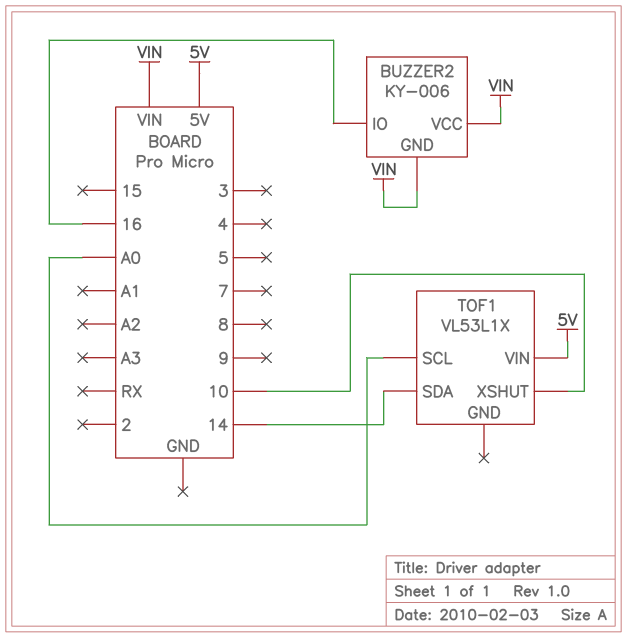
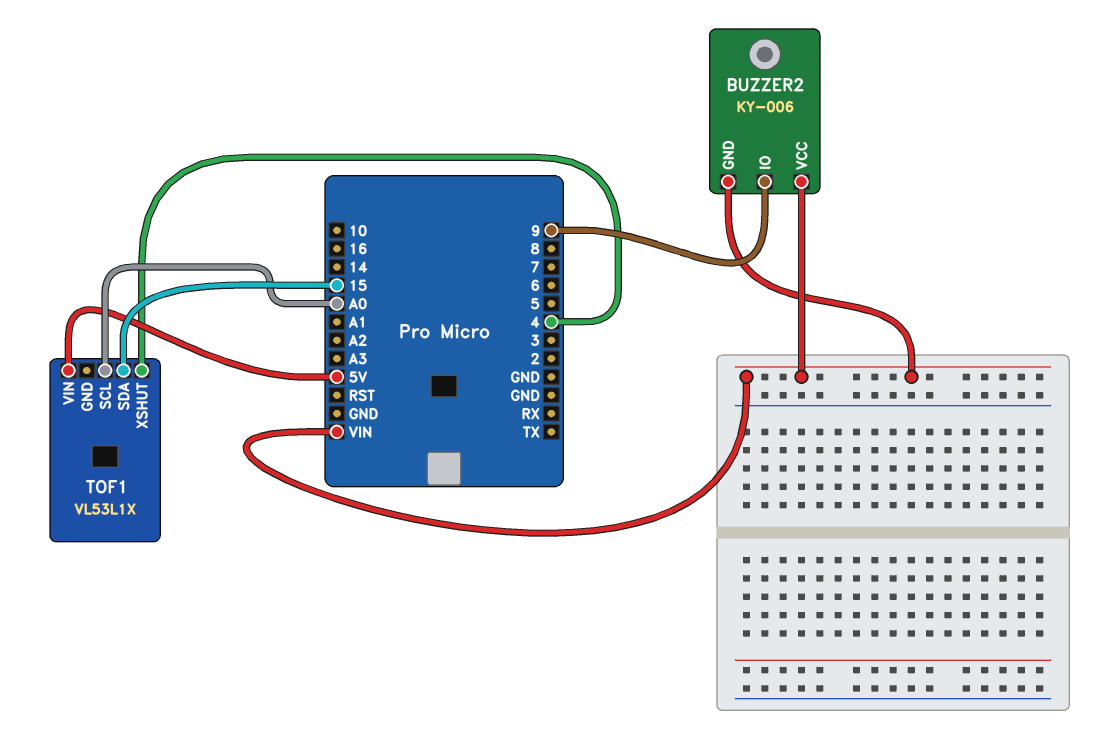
BUZZER2 pin IO: 16 -> 9
TOF1 pin SDA: 14 -> 15
TOF1 pin XSHUT: 10 -> 4

